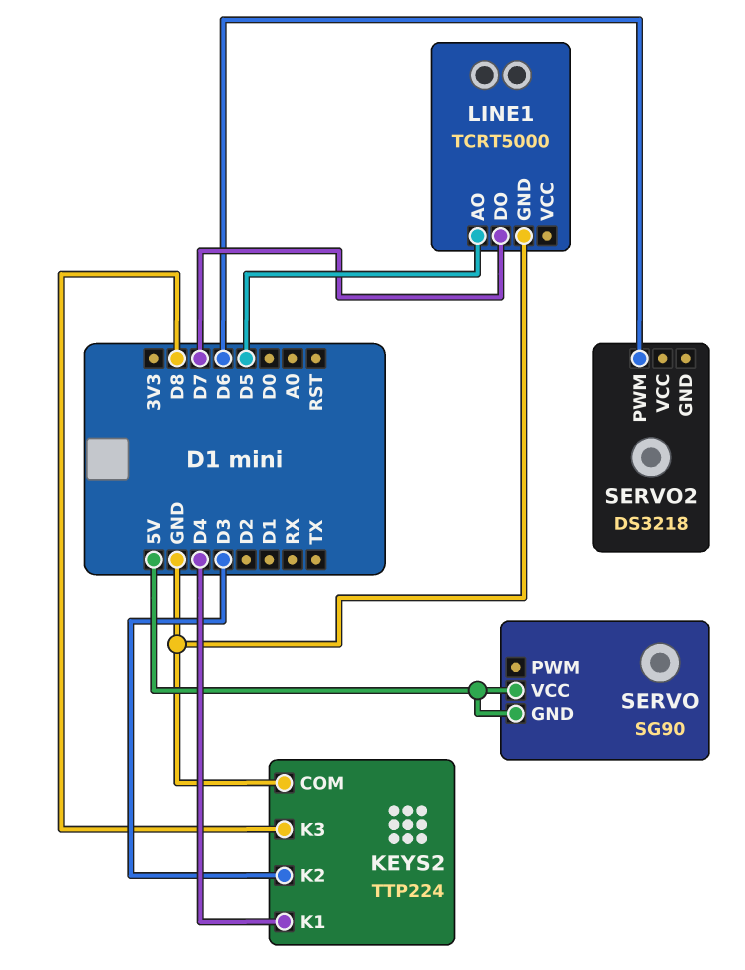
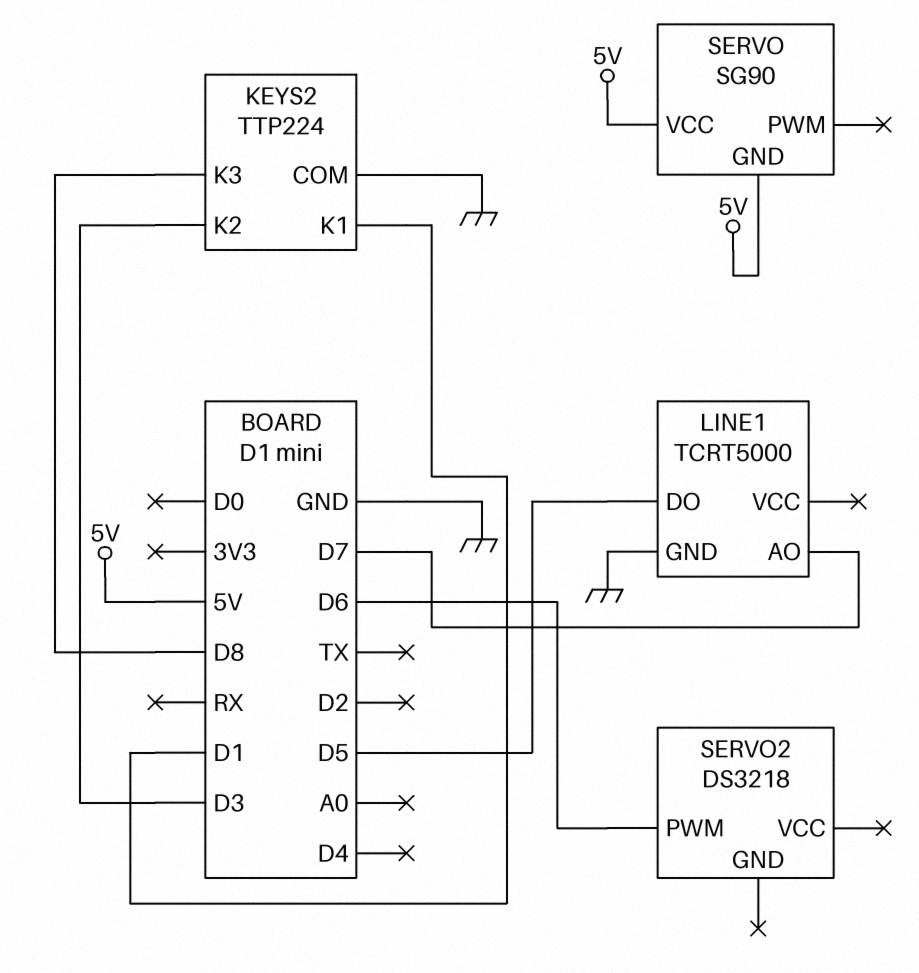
KEYS2 pin K1: D4 -> D1
LINE1 pin AO: D5 -> D7
LINE1 pin DO: D7 -> D5

